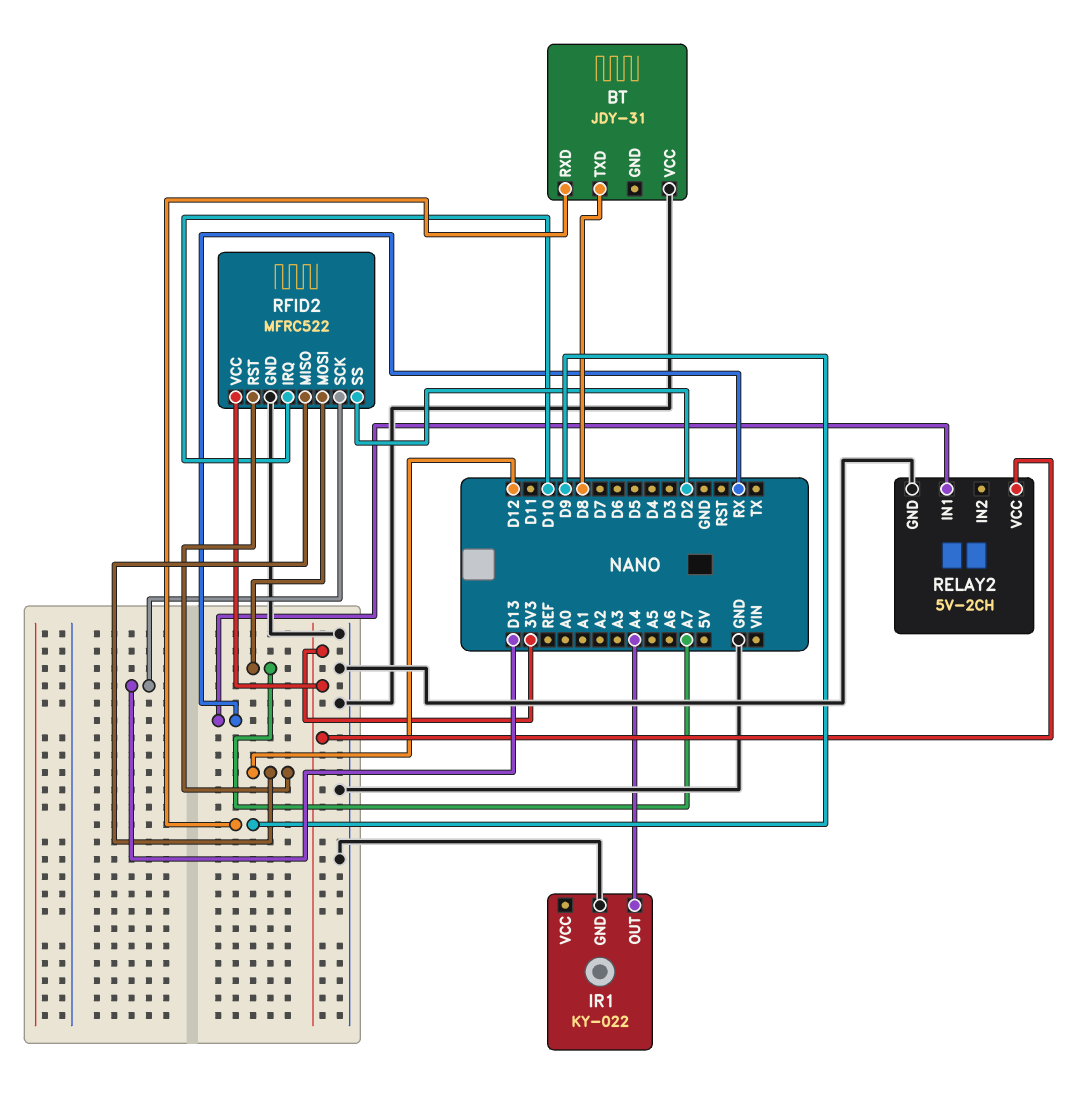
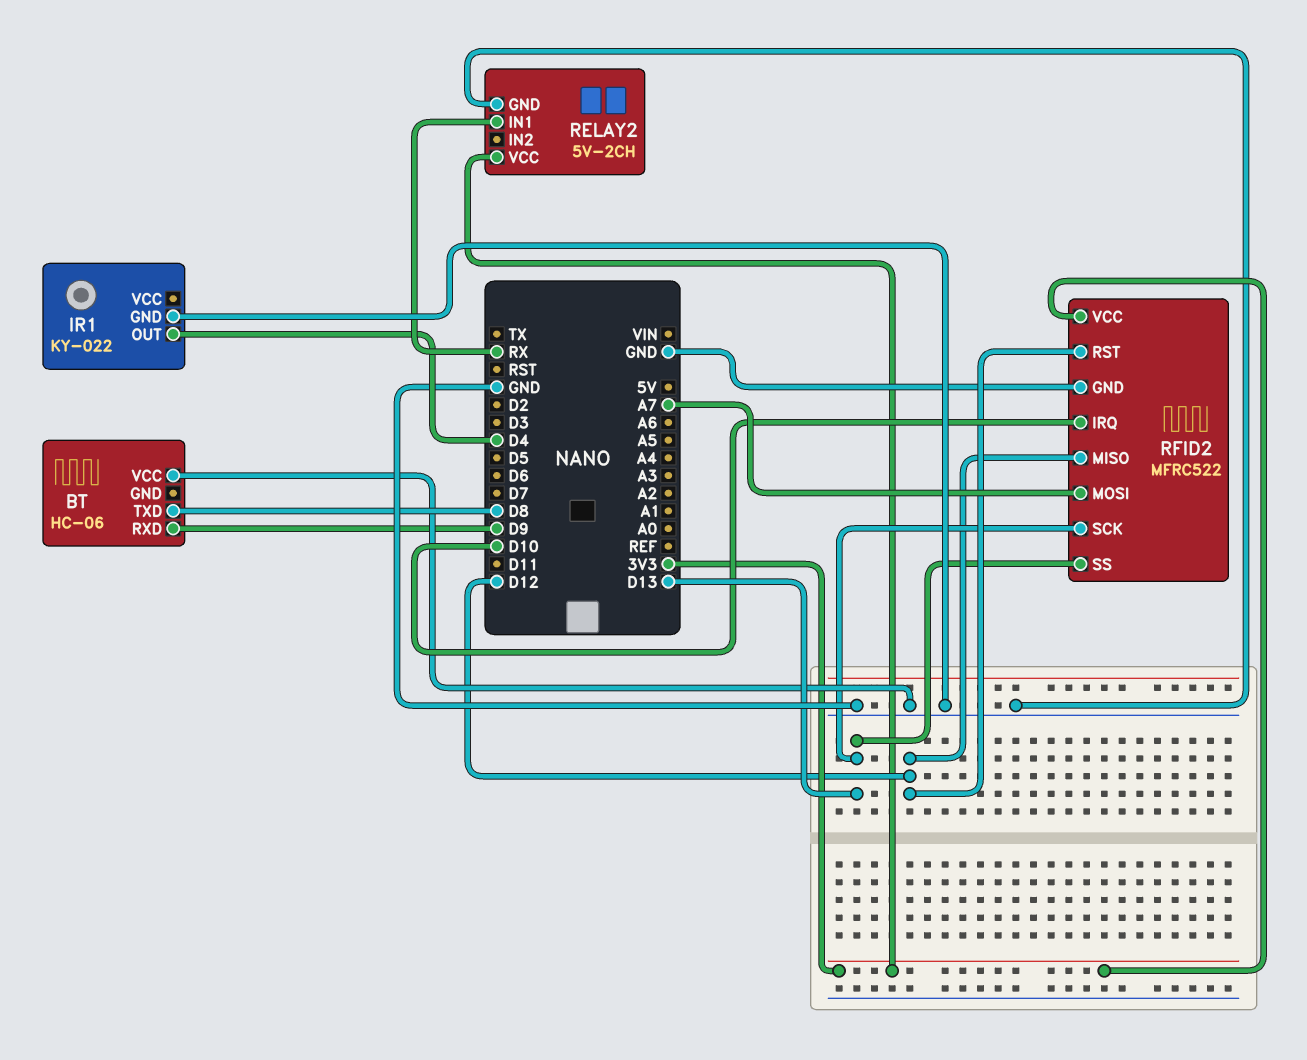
BT: JDY-31 -> HC-06
IR1 pin OUT: A4 -> D4
RFID2 pin SS: D2 -> D13

